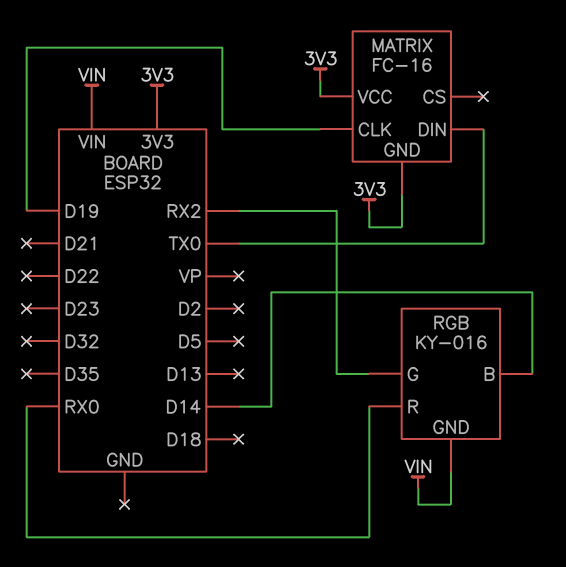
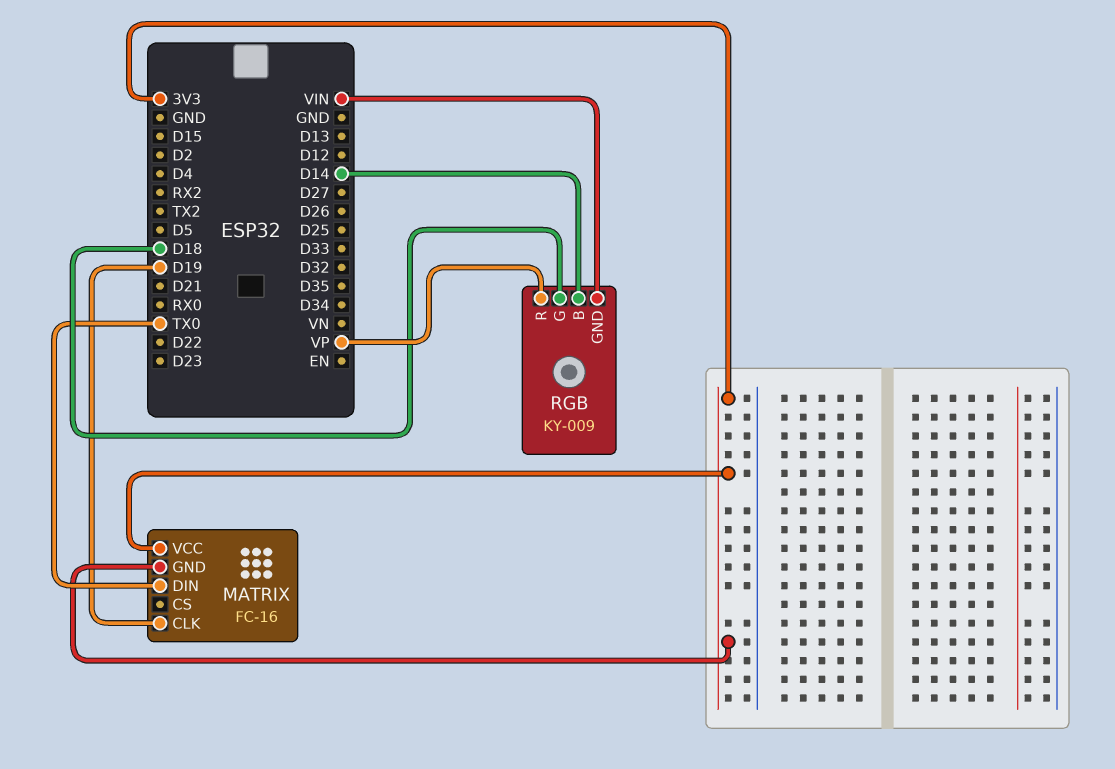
RGB: KY-016 -> KY-009
RGB pin G: RX2 -> D18
RGB pin R: RX0 -> VP

